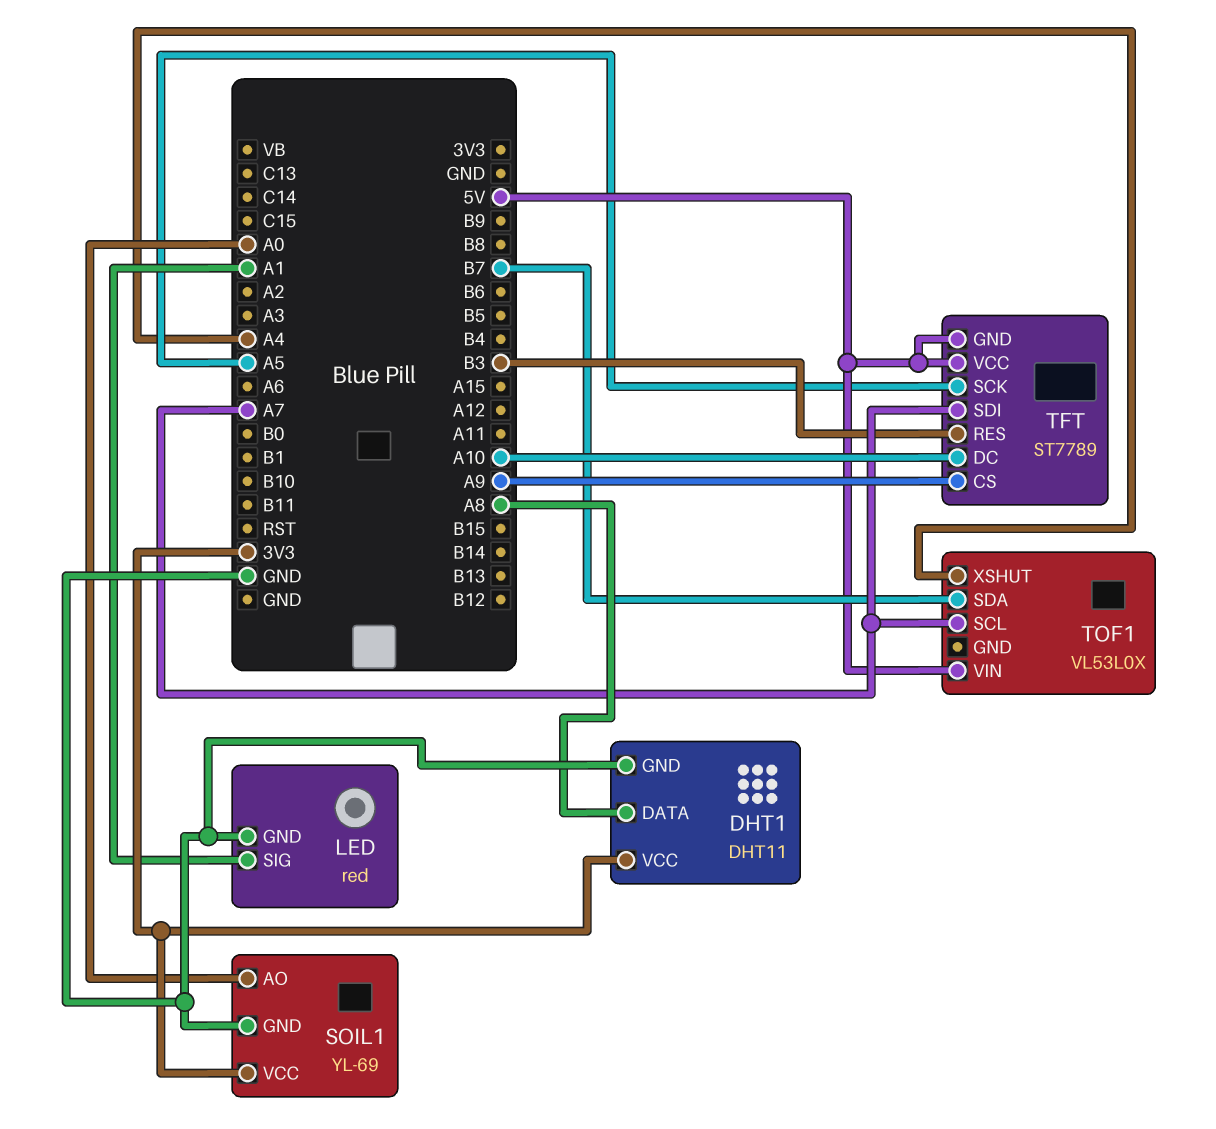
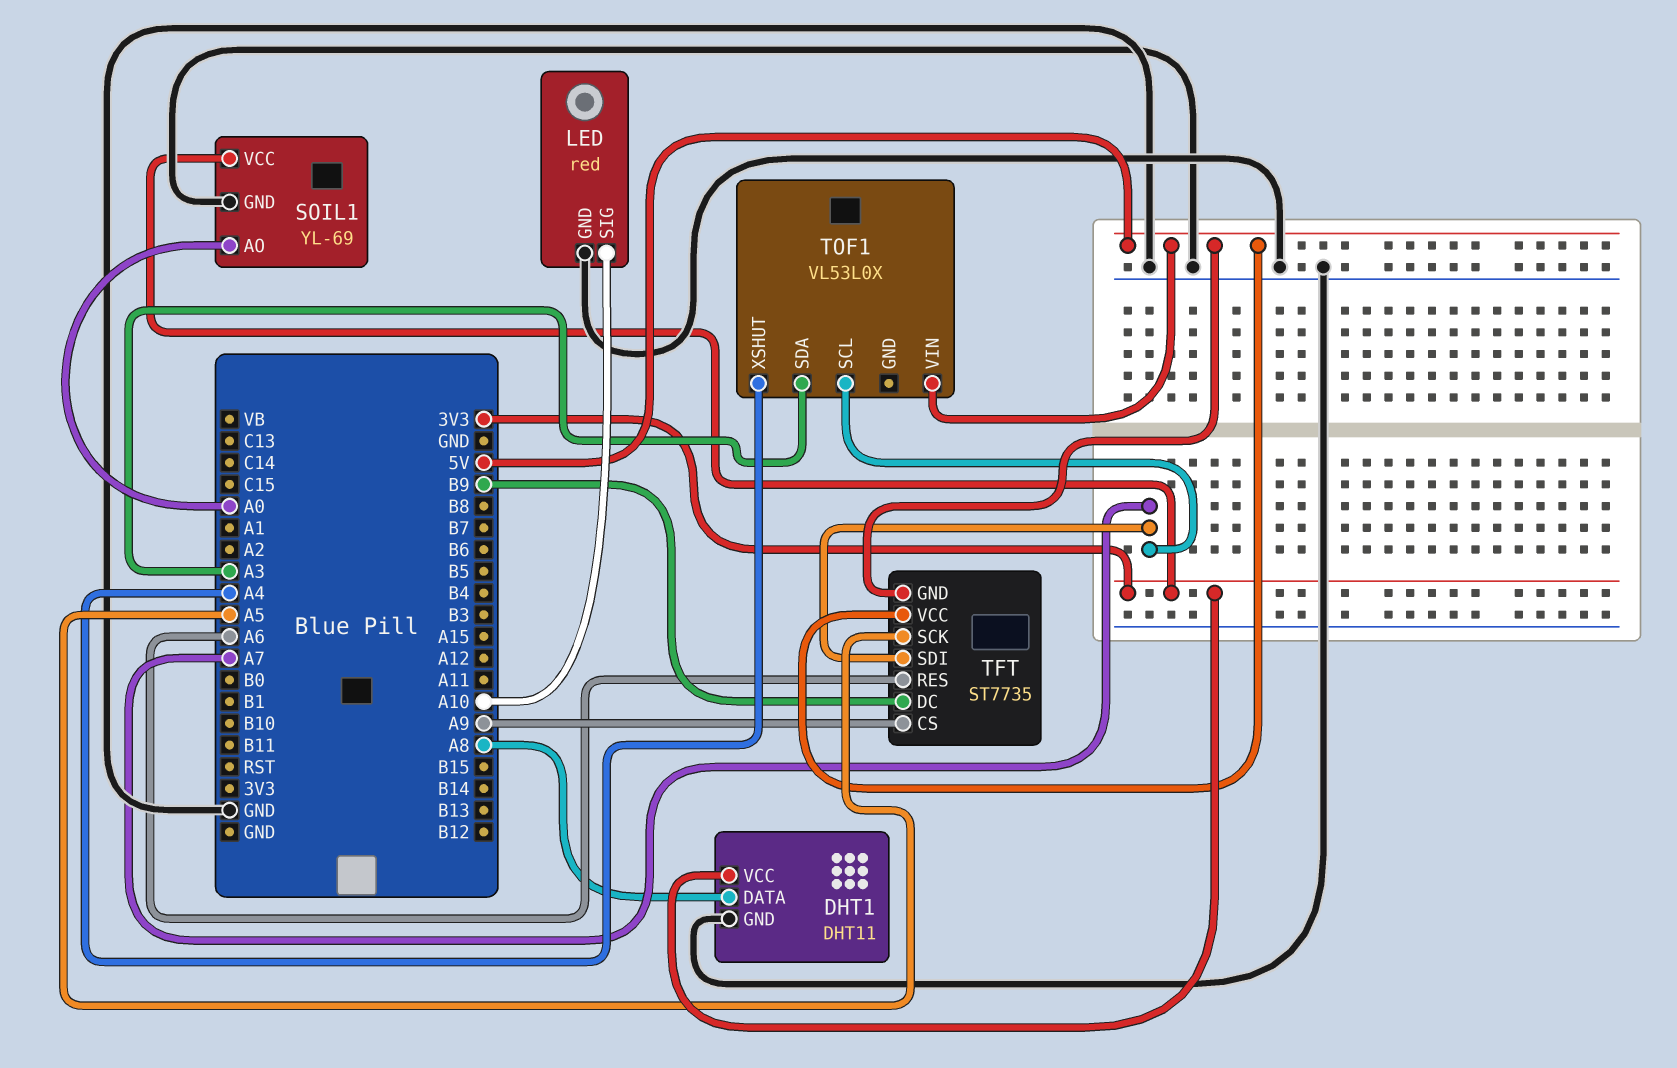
LED pin SIG: A1 -> A10
TFT: ST7789 -> ST7735
TFT pin DC: A10 -> B9
TFT pin RES: B3 -> A6
TOF1 pin SDA: B7 -> A3

